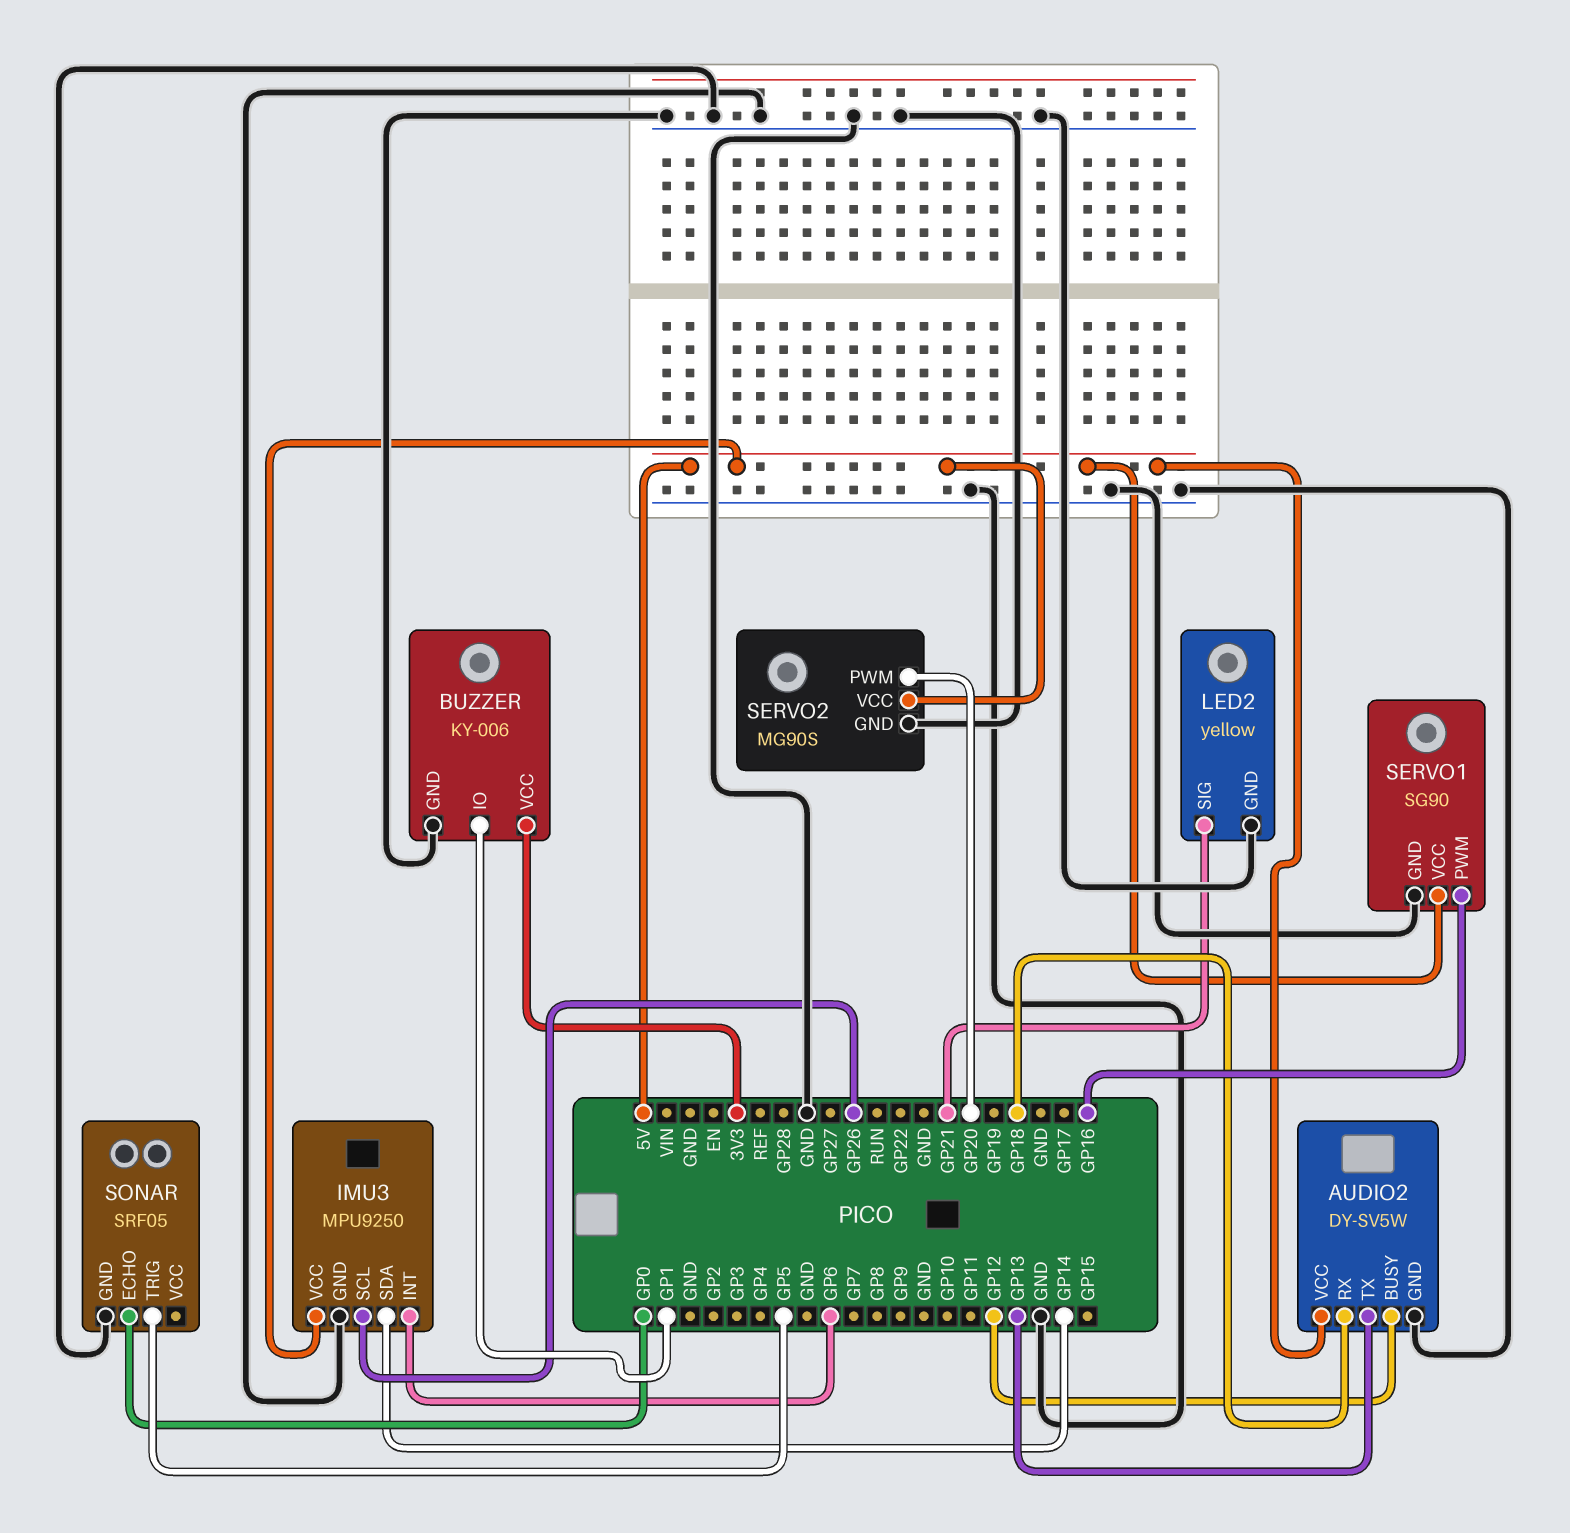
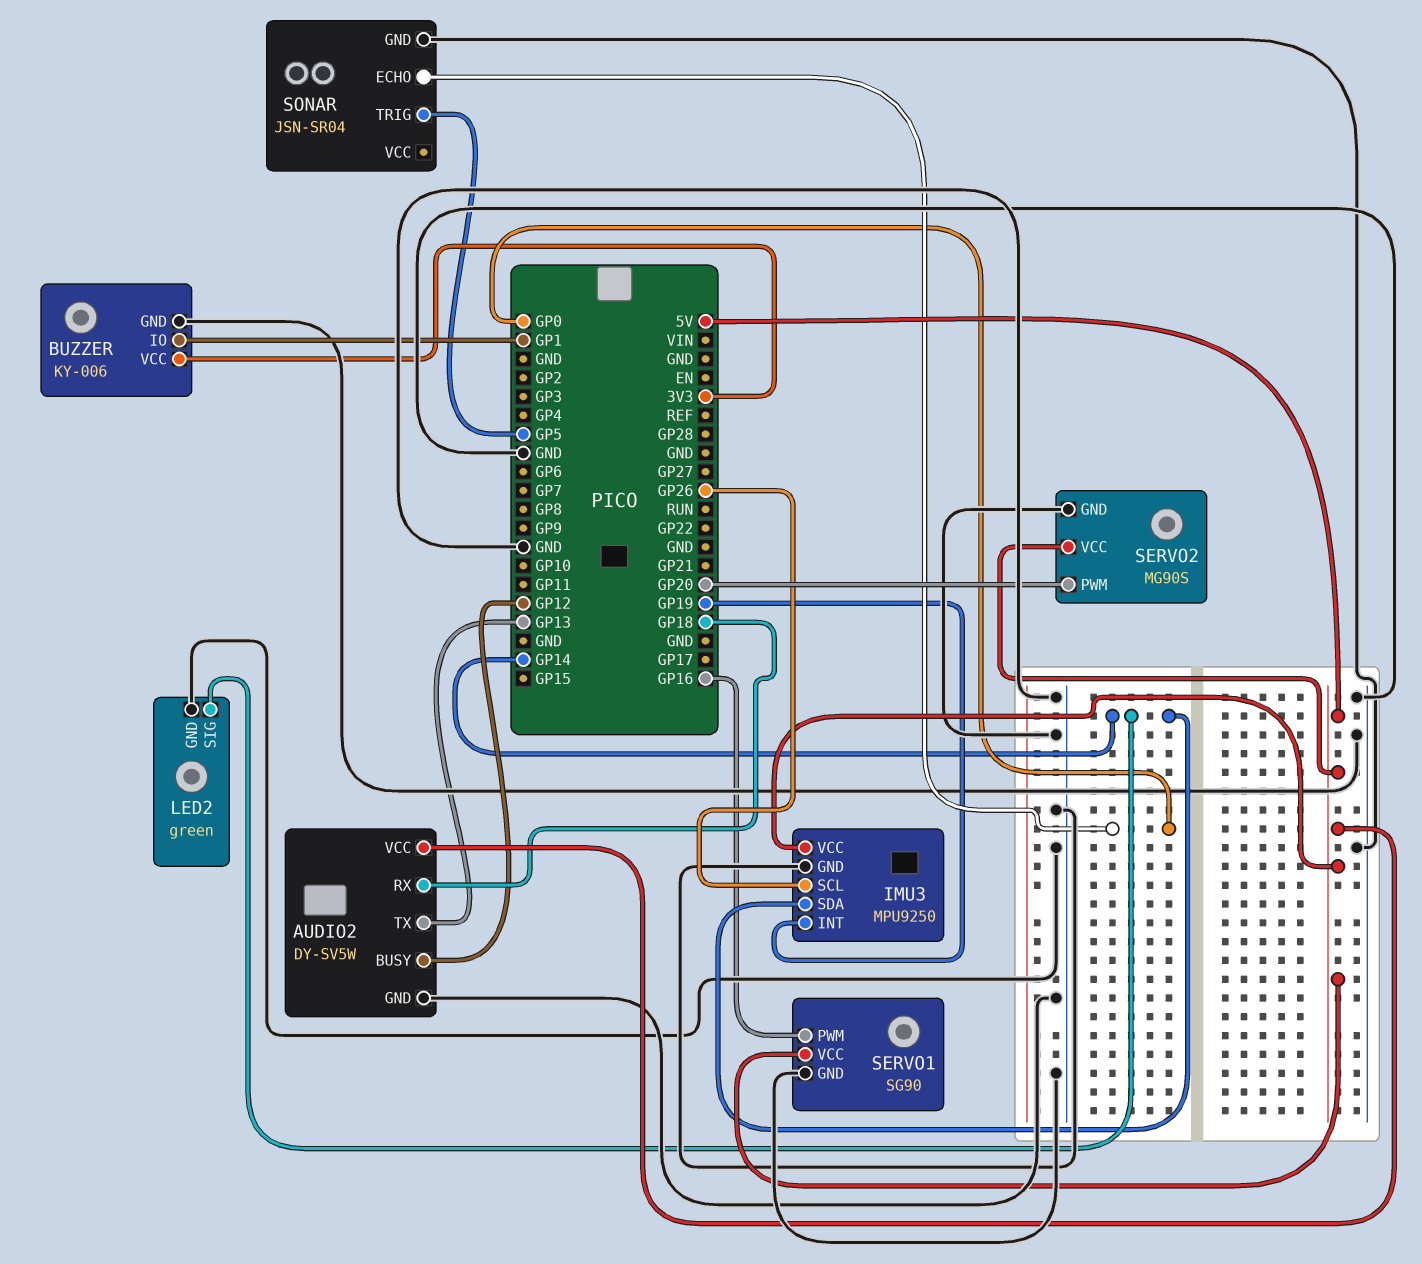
IMU3 pin INT: GP6 -> GP19
LED2: yellow -> green
LED2 pin SIG: GP21 -> GP14
SONAR: SRF05 -> JSN-SR04

